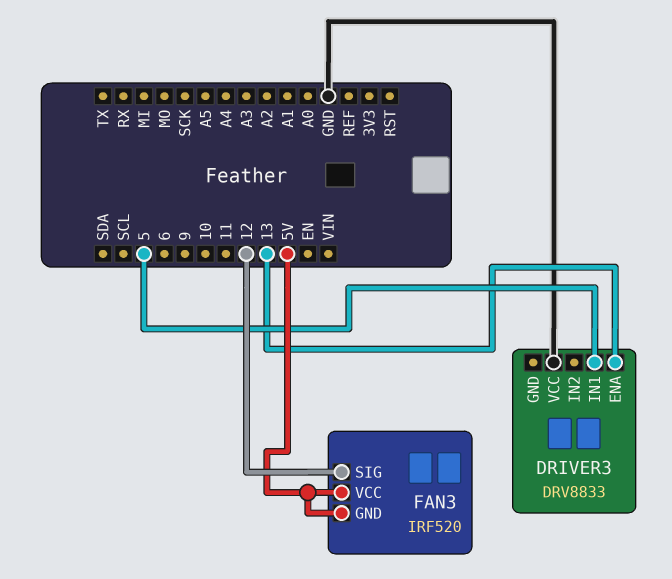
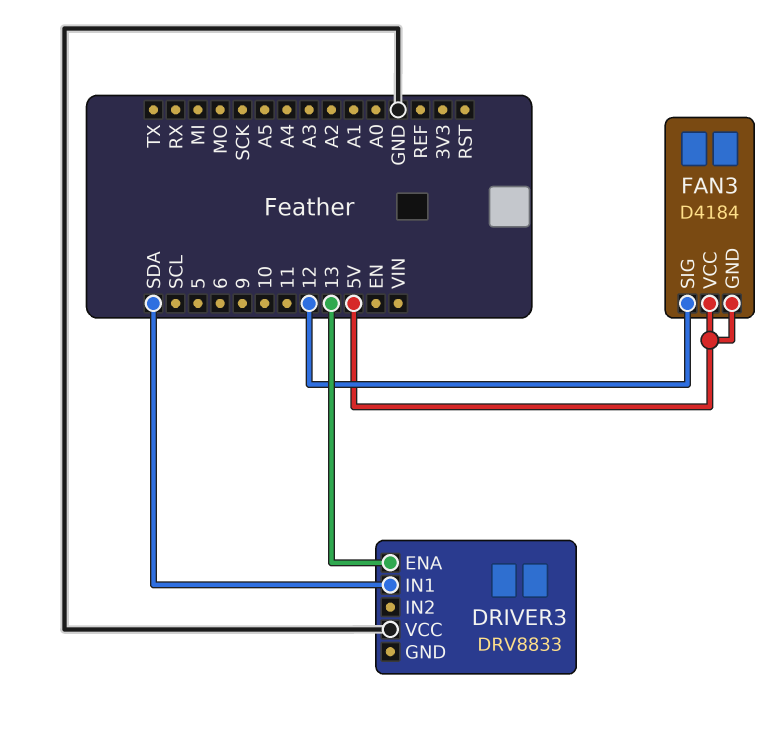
DRIVER3 pin IN1: 5 -> SDA
FAN3: IRF520 -> D4184

